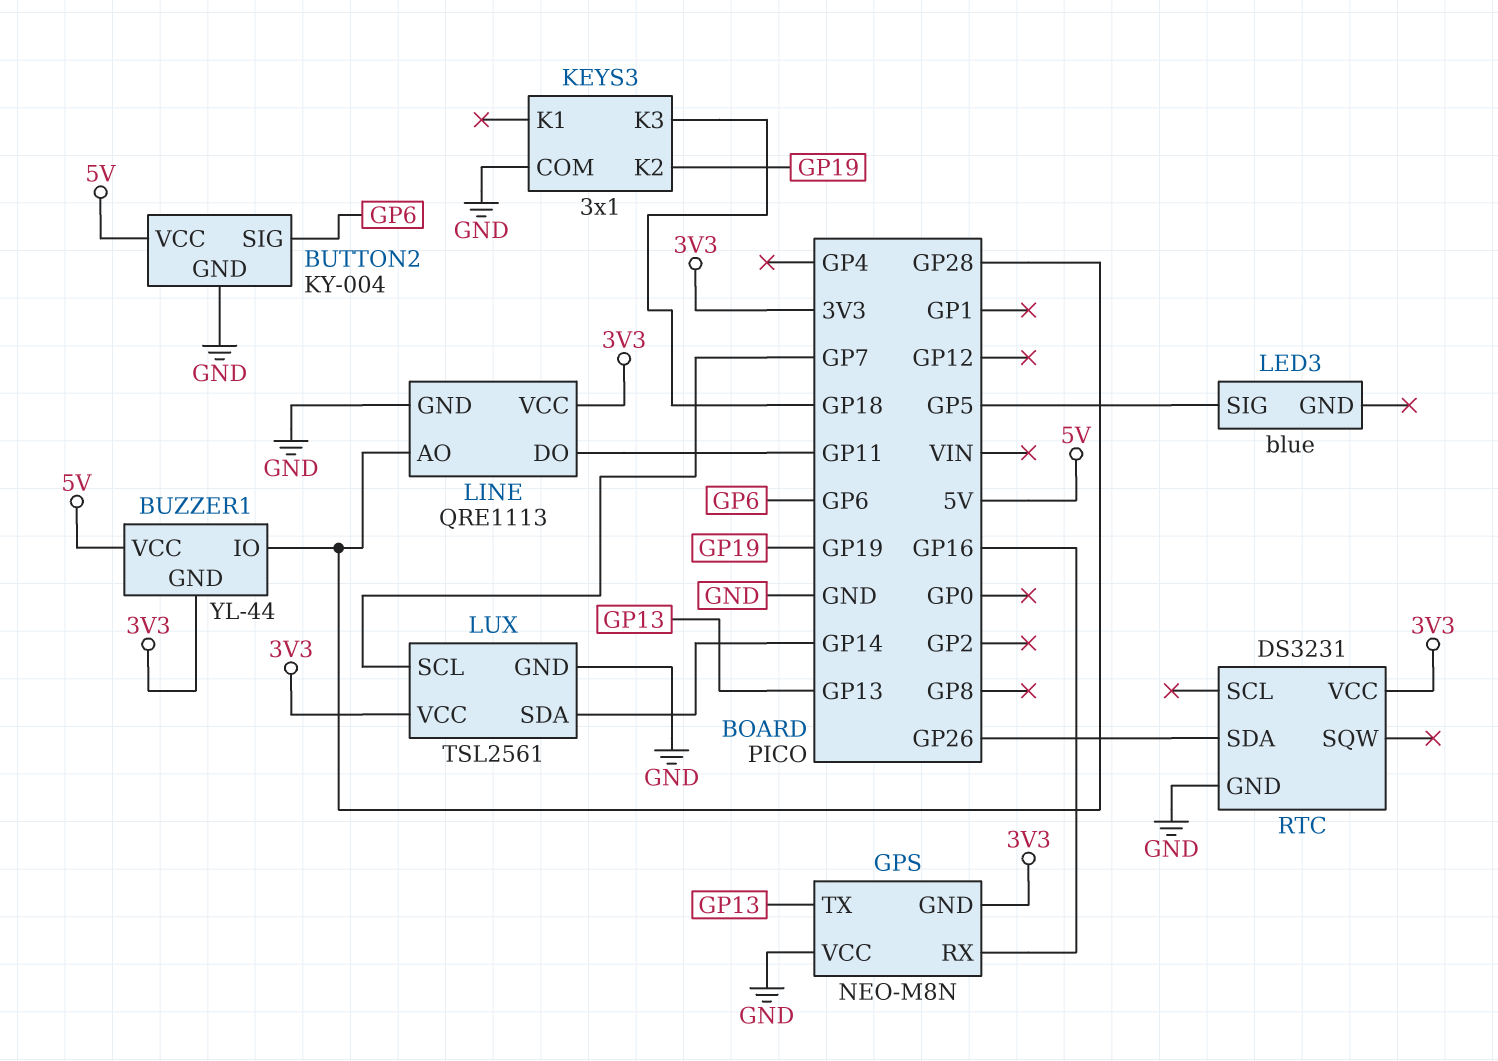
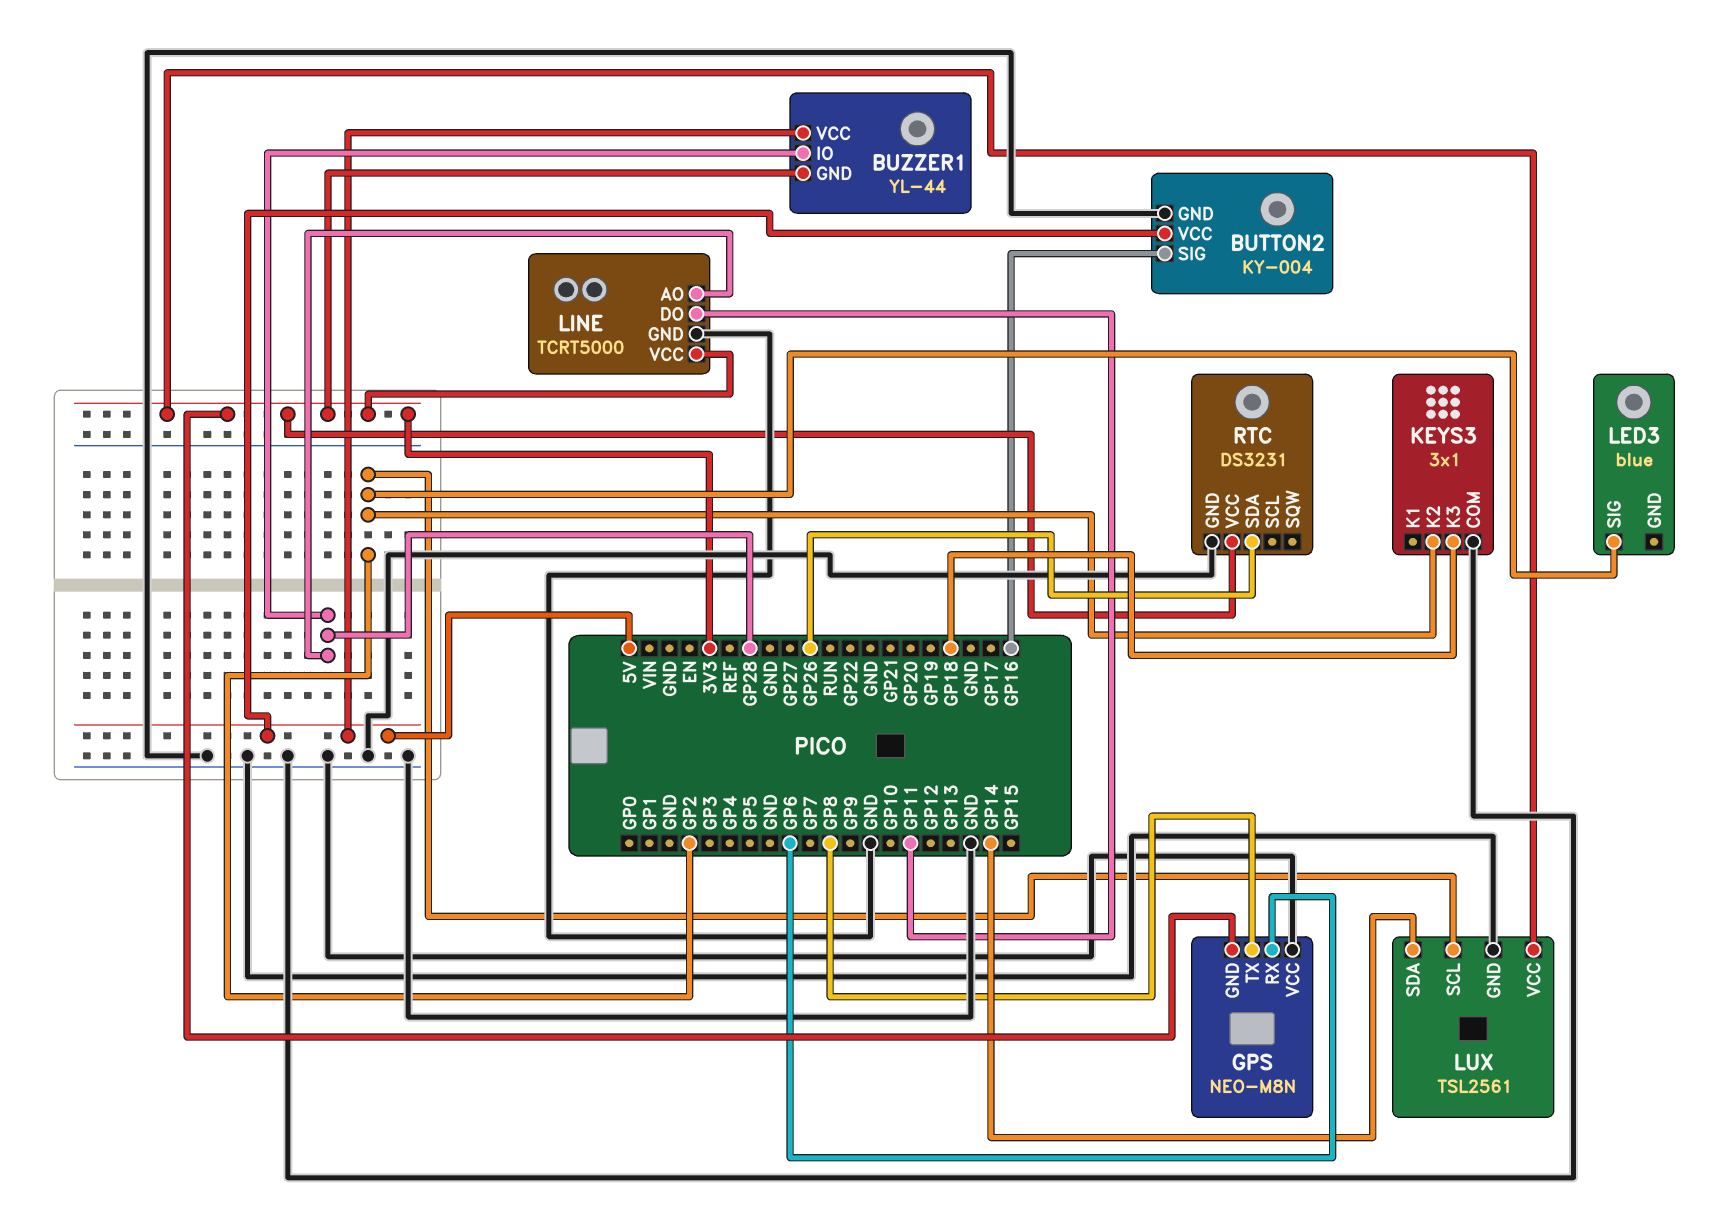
BUTTON2 pin SIG: GP6 -> GP16
GPS pin RX: GP16 -> GP6
GPS pin TX: GP13 -> GP8
KEYS3 pin K2: GP19 -> GP2
LED3 pin SIG: GP5 -> GP2
LINE: QRE1113 -> TCRT5000
LUX pin SCL: GP7 -> GP2

